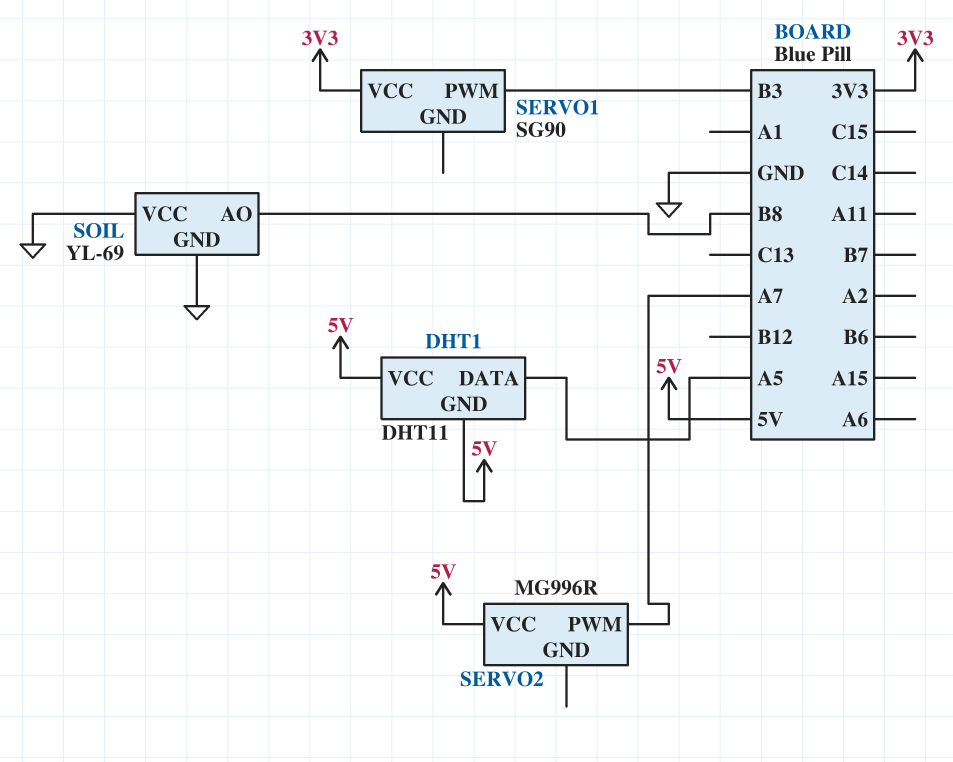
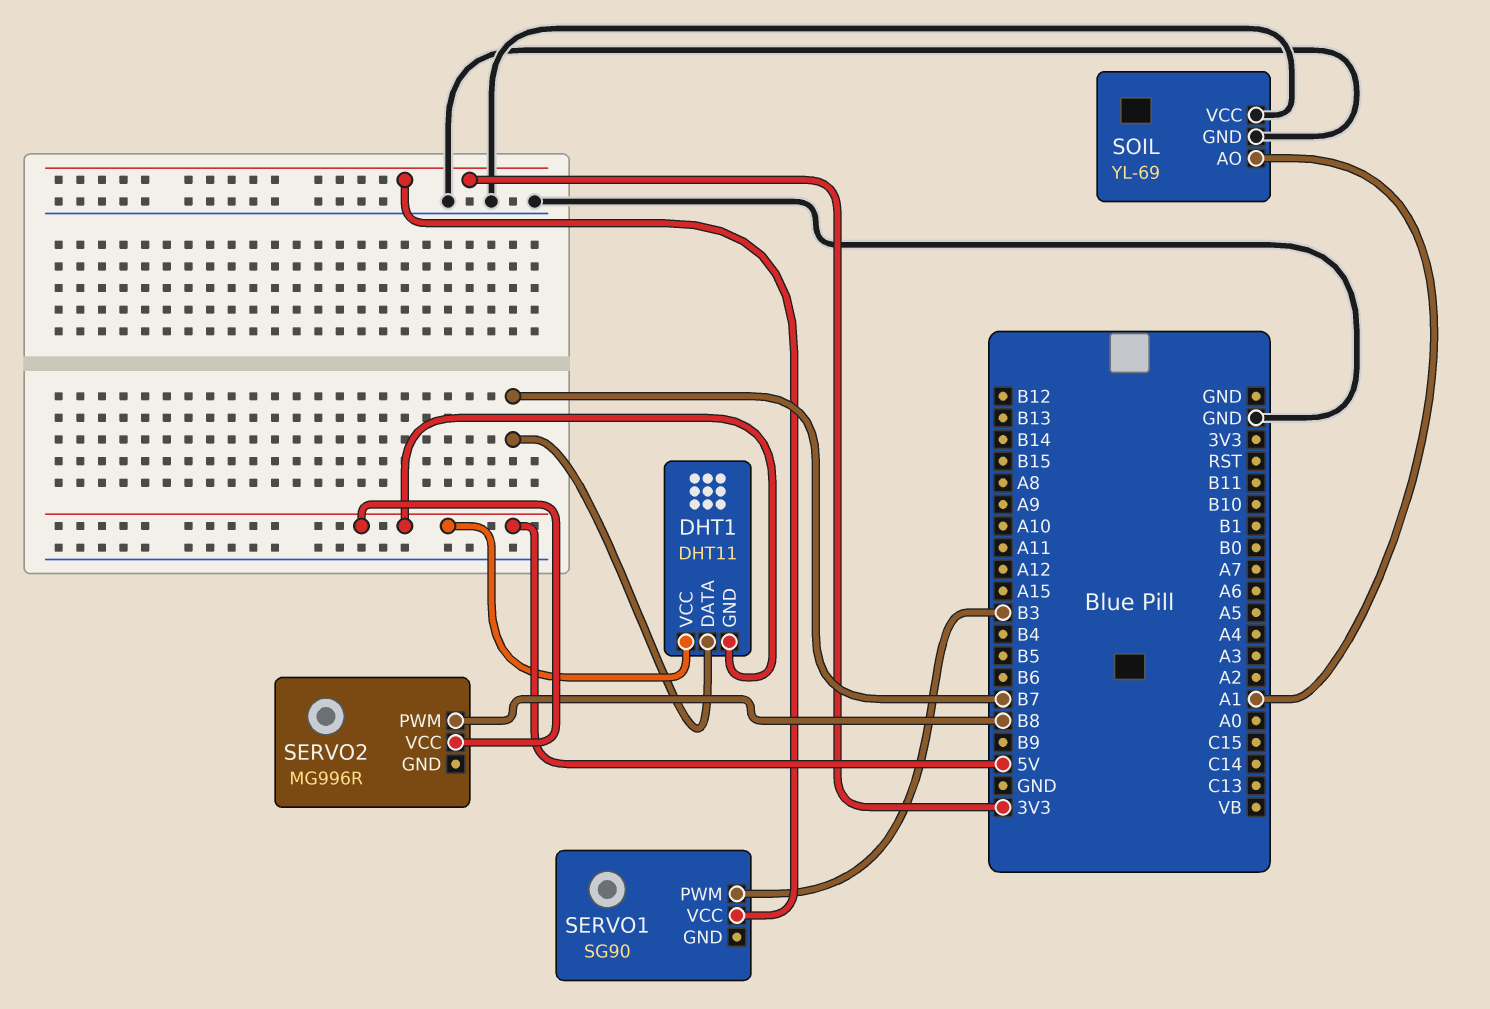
DHT1 pin DATA: A5 -> B7
SERVO2 pin PWM: A7 -> B8
SOIL pin AO: B8 -> A1

